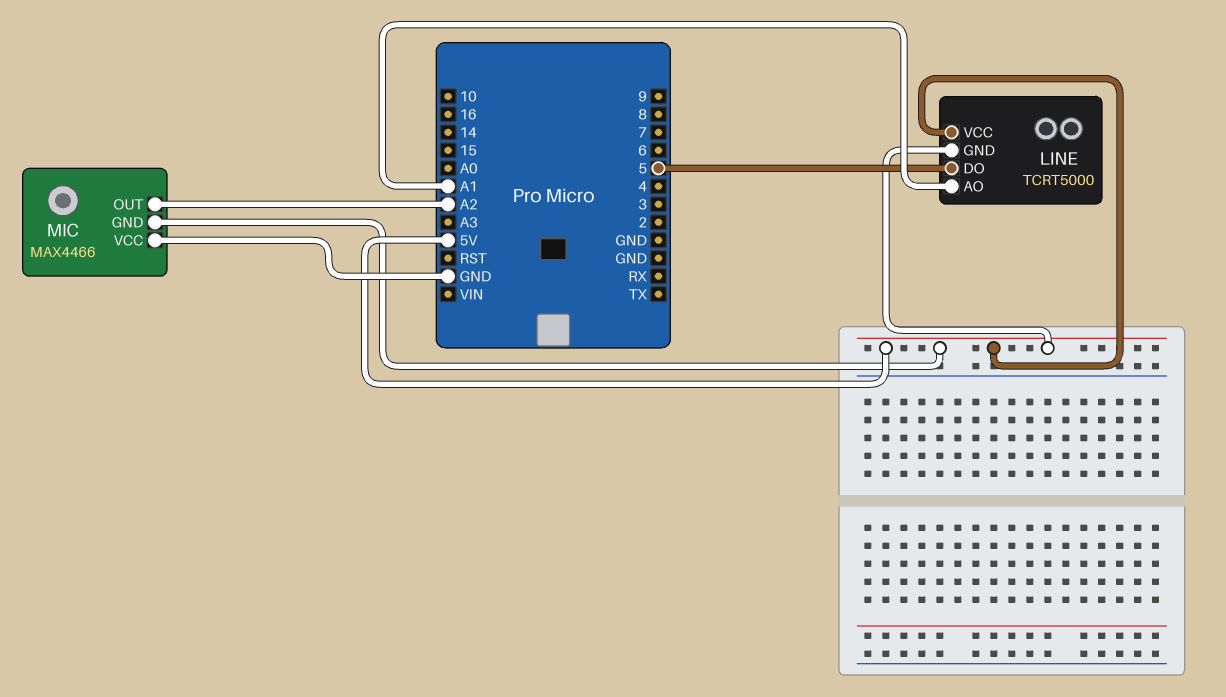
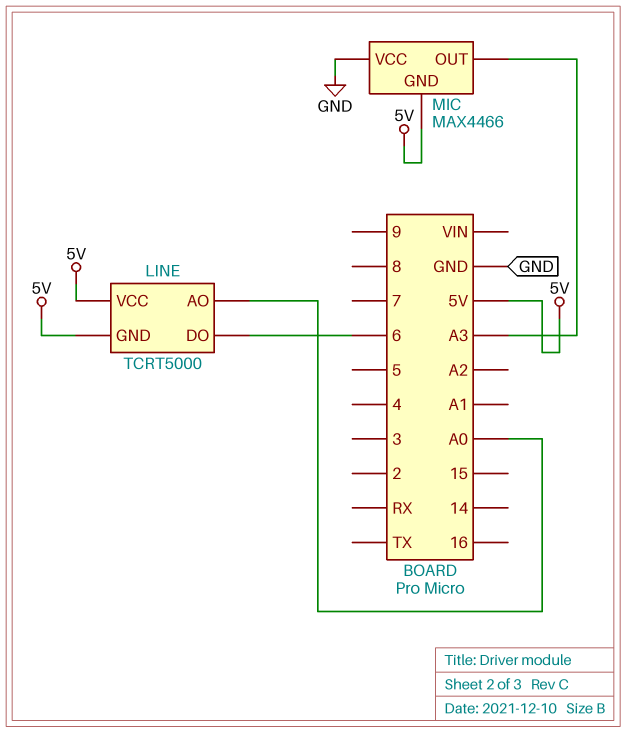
LINE pin AO: A1 -> A0
LINE pin DO: 5 -> 6
MIC pin OUT: A2 -> A3

